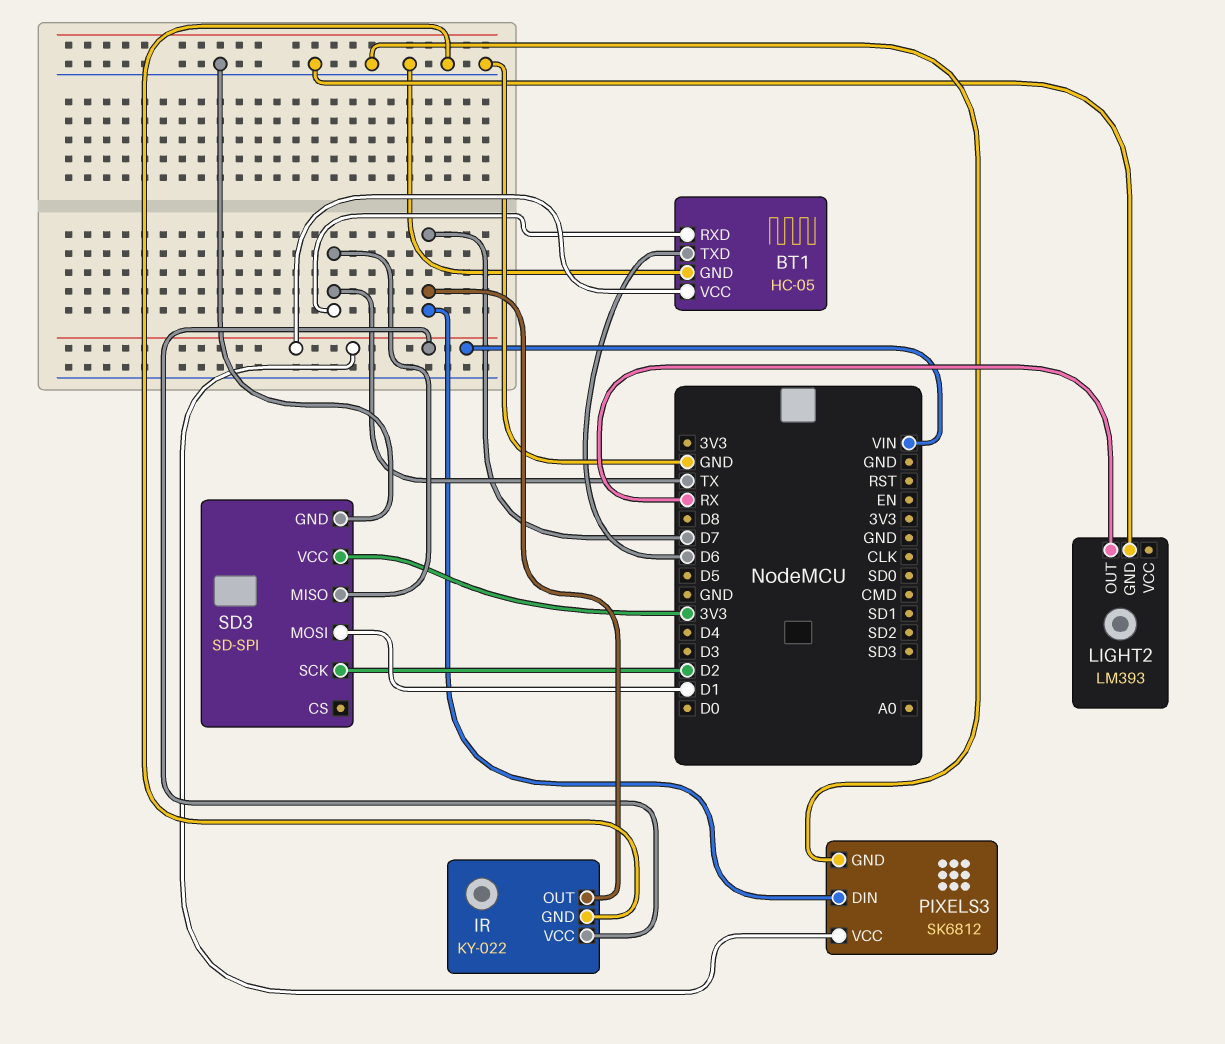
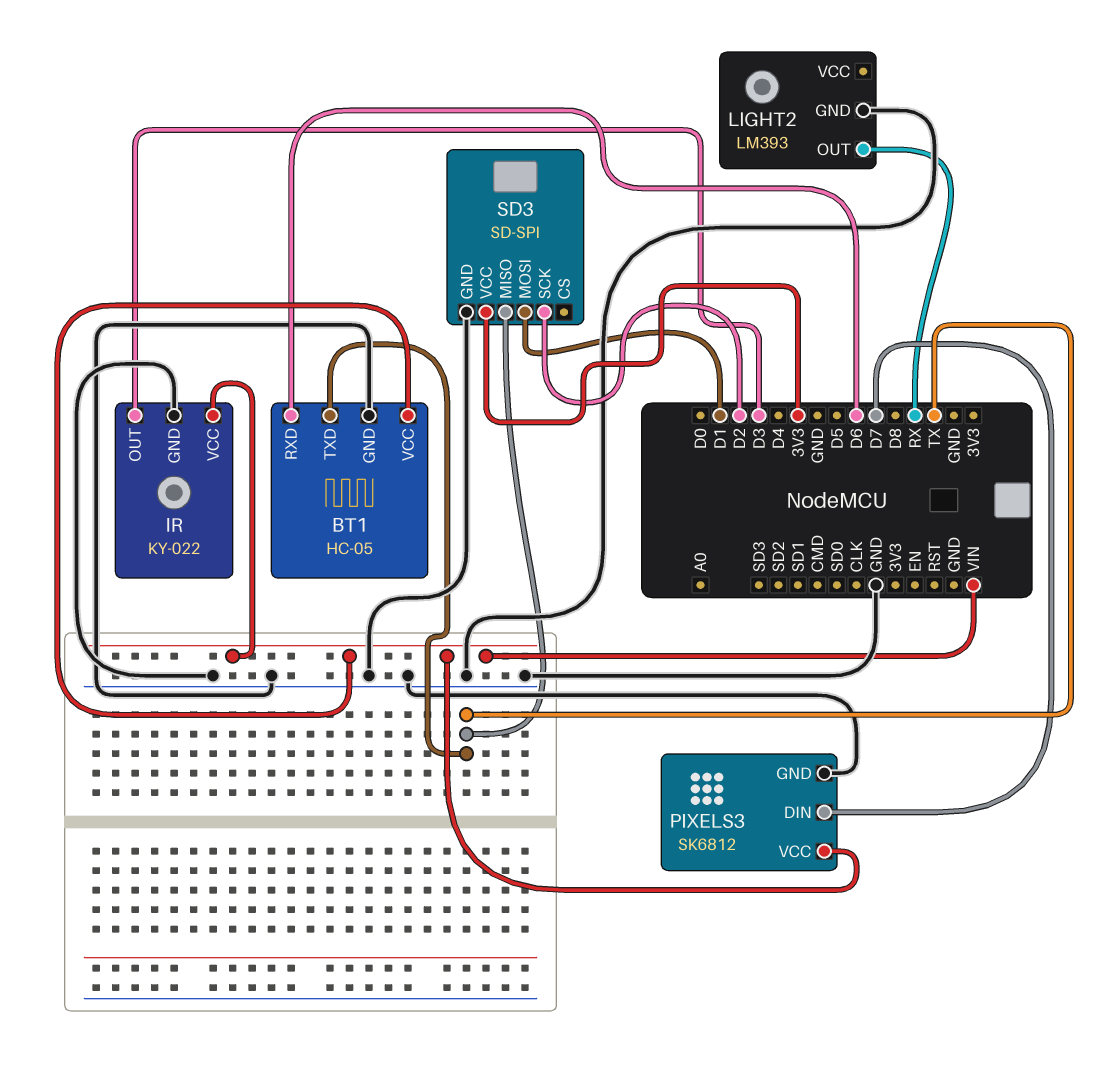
BT1 pin RXD: TX -> D6
BT1 pin TXD: D6 -> TX
IR pin OUT: D7 -> D3

